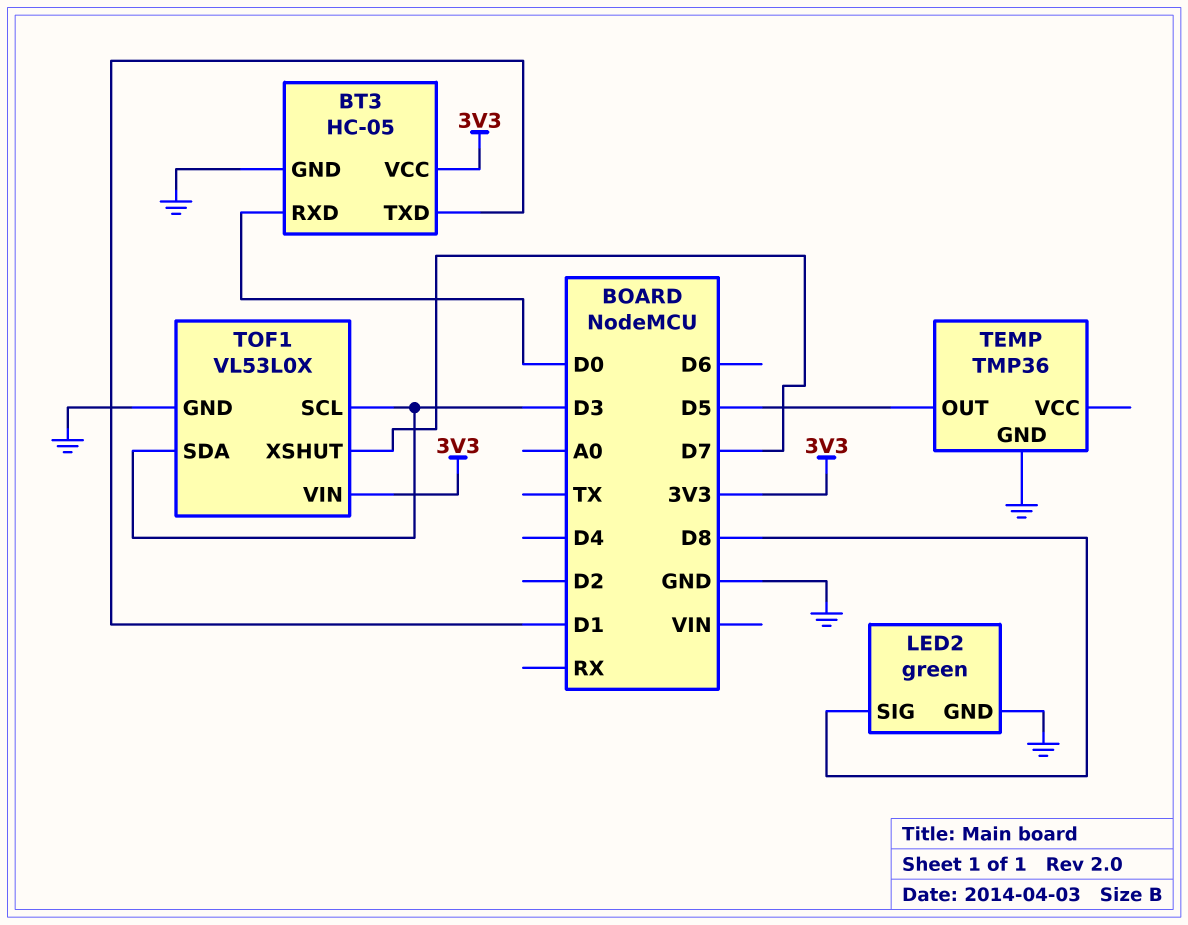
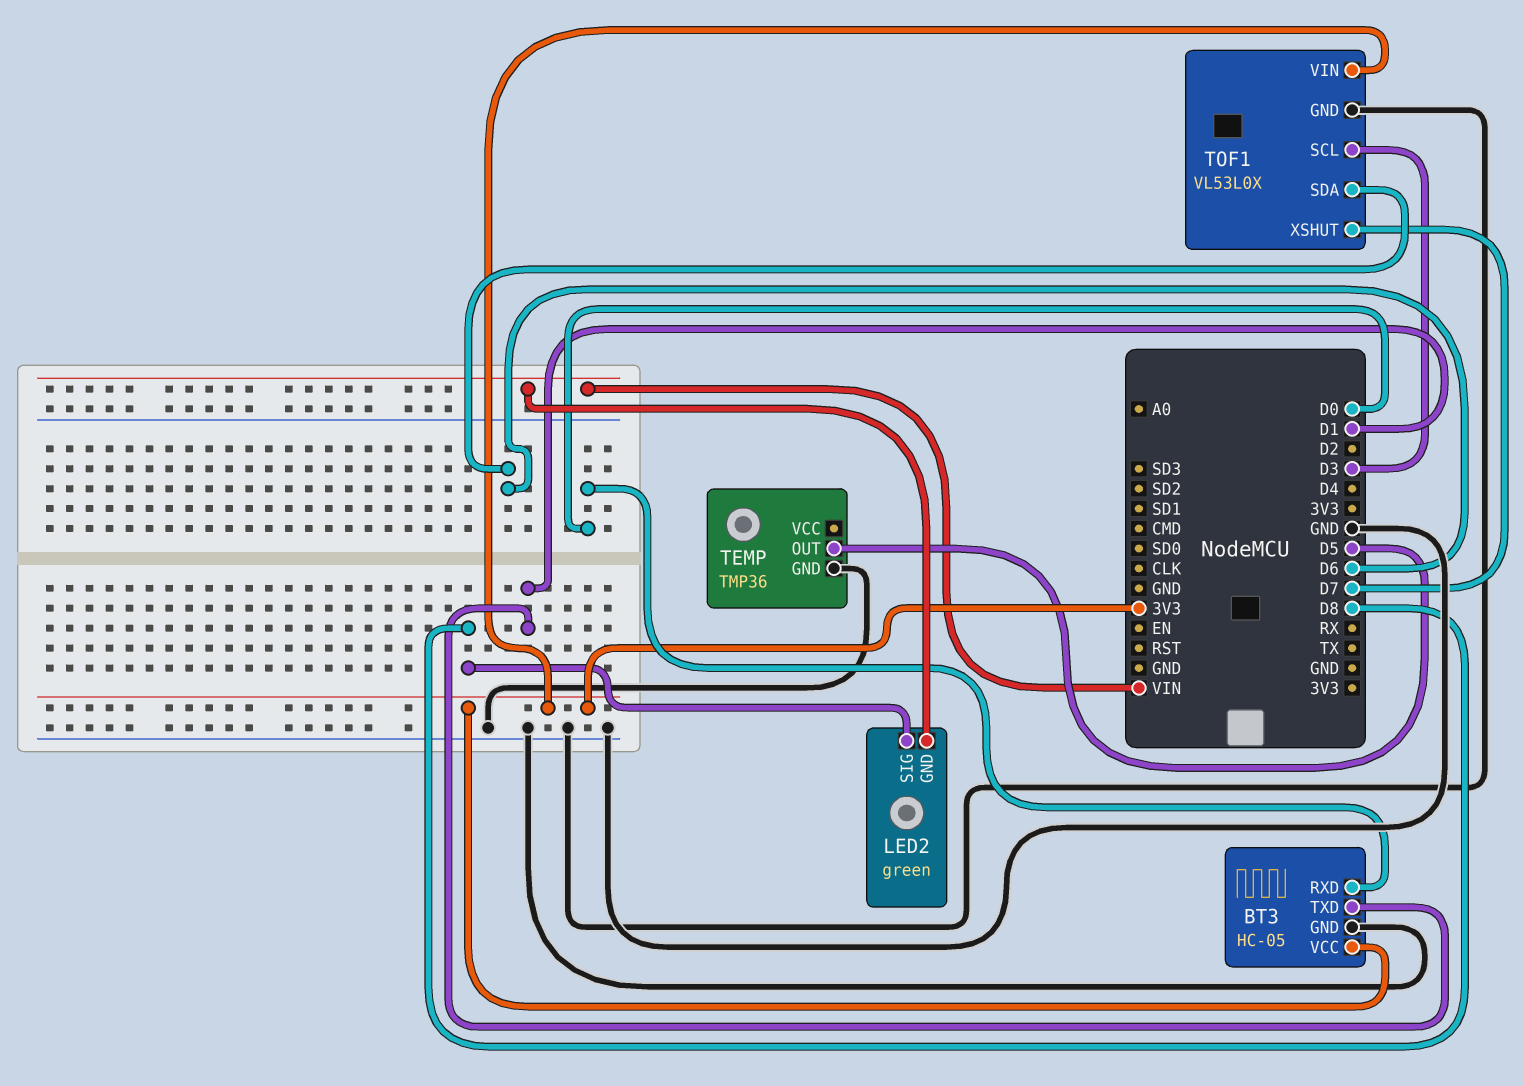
LED2 pin GND: GND -> VIN
TOF1 pin SDA: D3 -> D6

